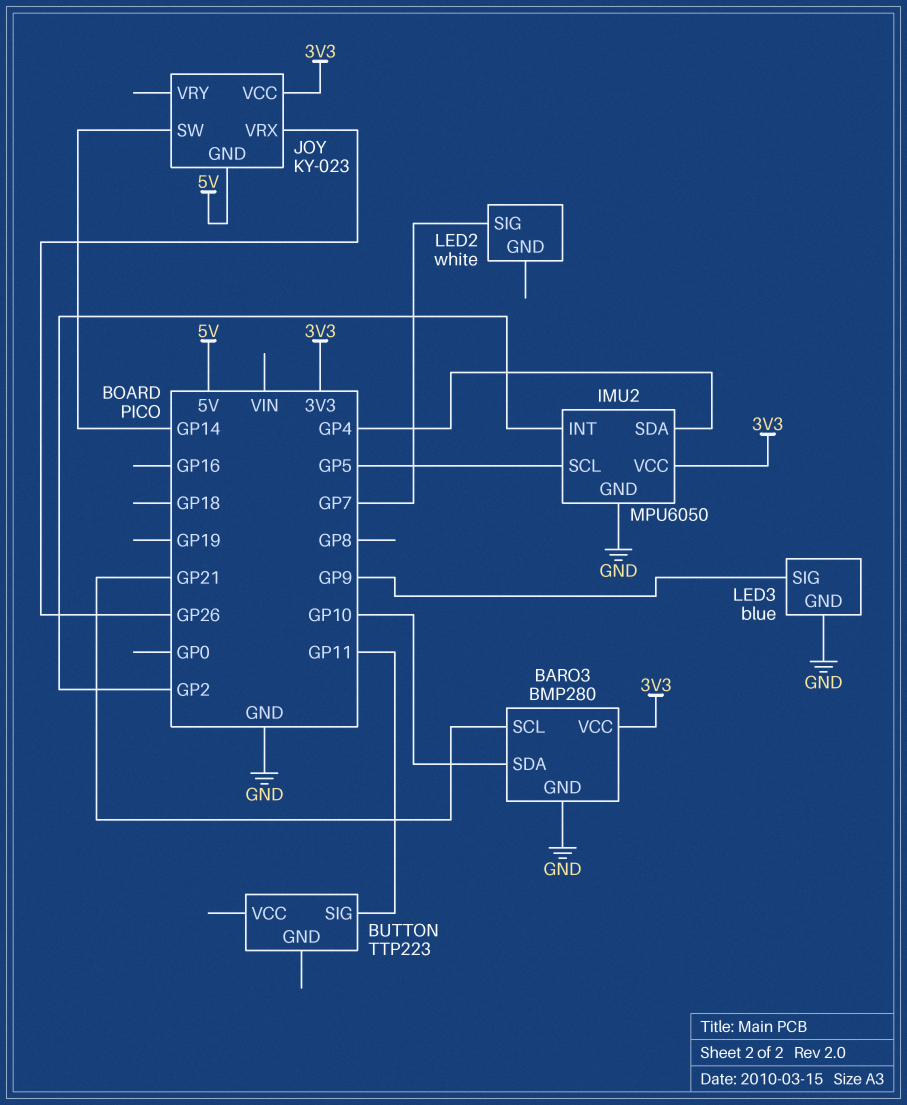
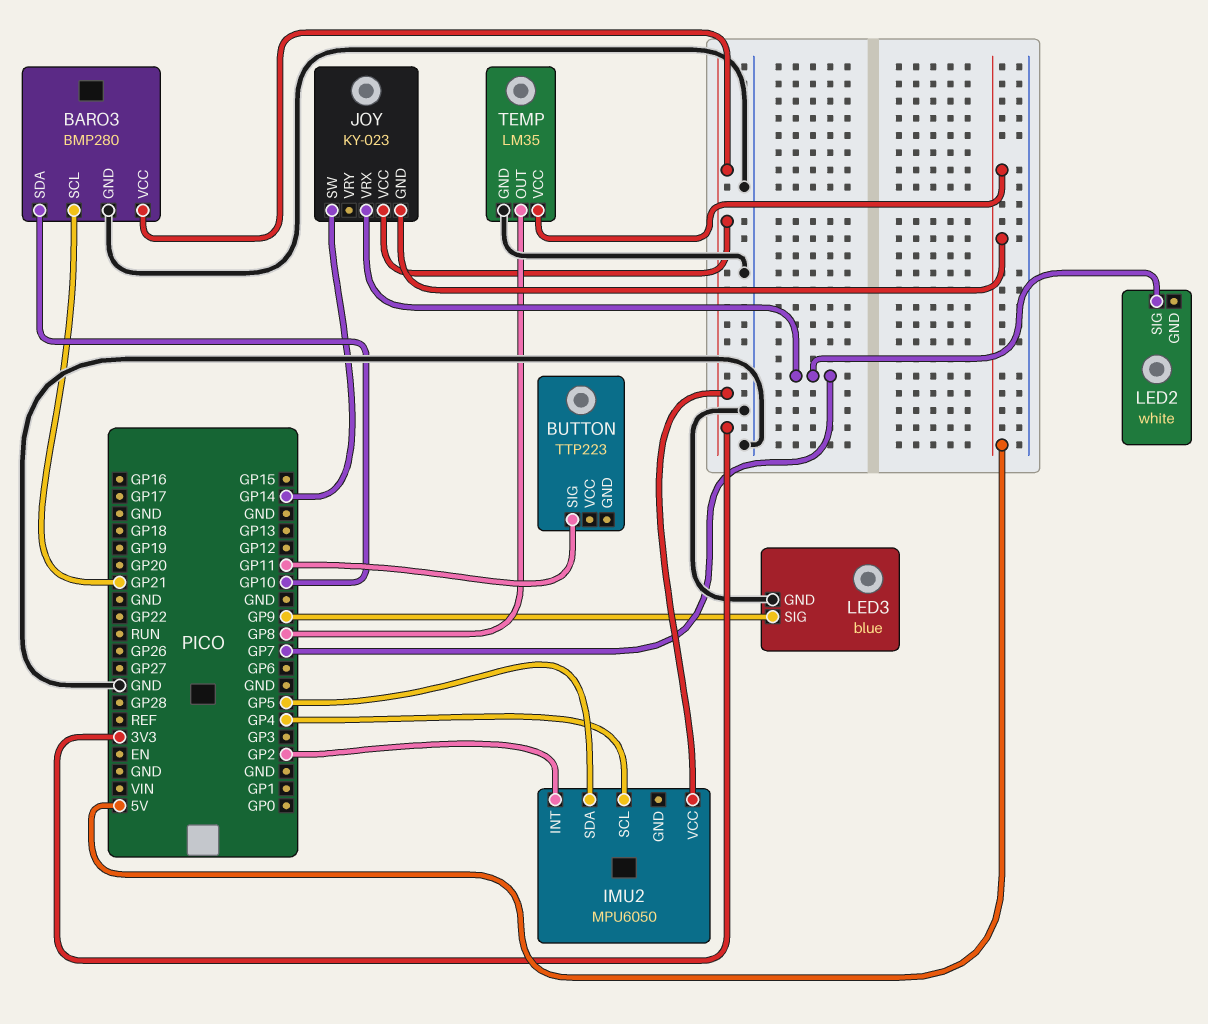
IMU2 pin GND: GND -> none
IMU2 pin SCL: GP5 -> GP4
IMU2 pin SDA: GP4 -> GP5
JOY pin VRX: GP26 -> GP7
TEMP: none -> LM35
TEMP pin GND: none -> GND
TEMP pin OUT: none -> GP8
TEMP pin VCC: none -> 5V

